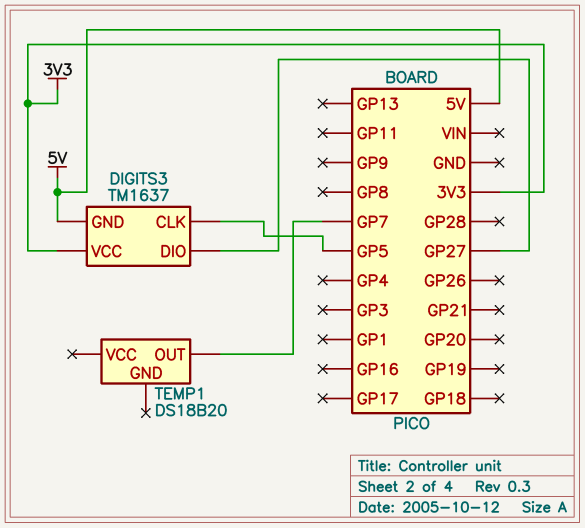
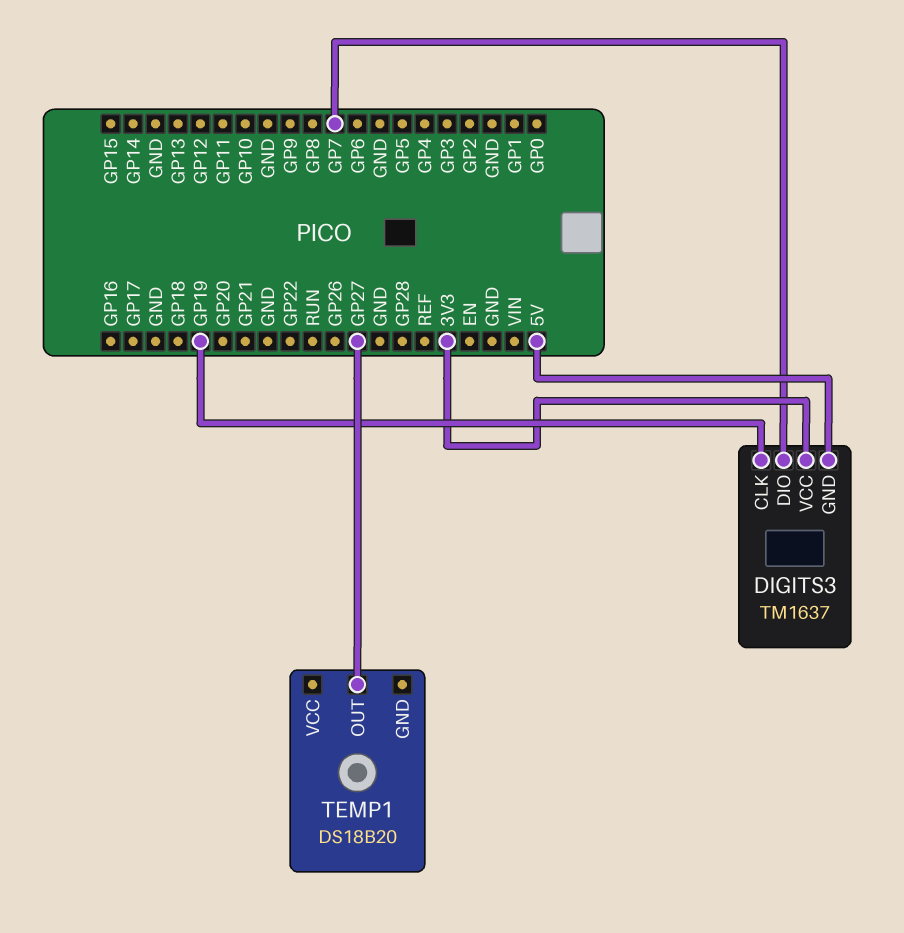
DIGITS3 pin CLK: GP5 -> GP19
DIGITS3 pin DIO: GP27 -> GP7
TEMP1 pin OUT: GP7 -> GP27

